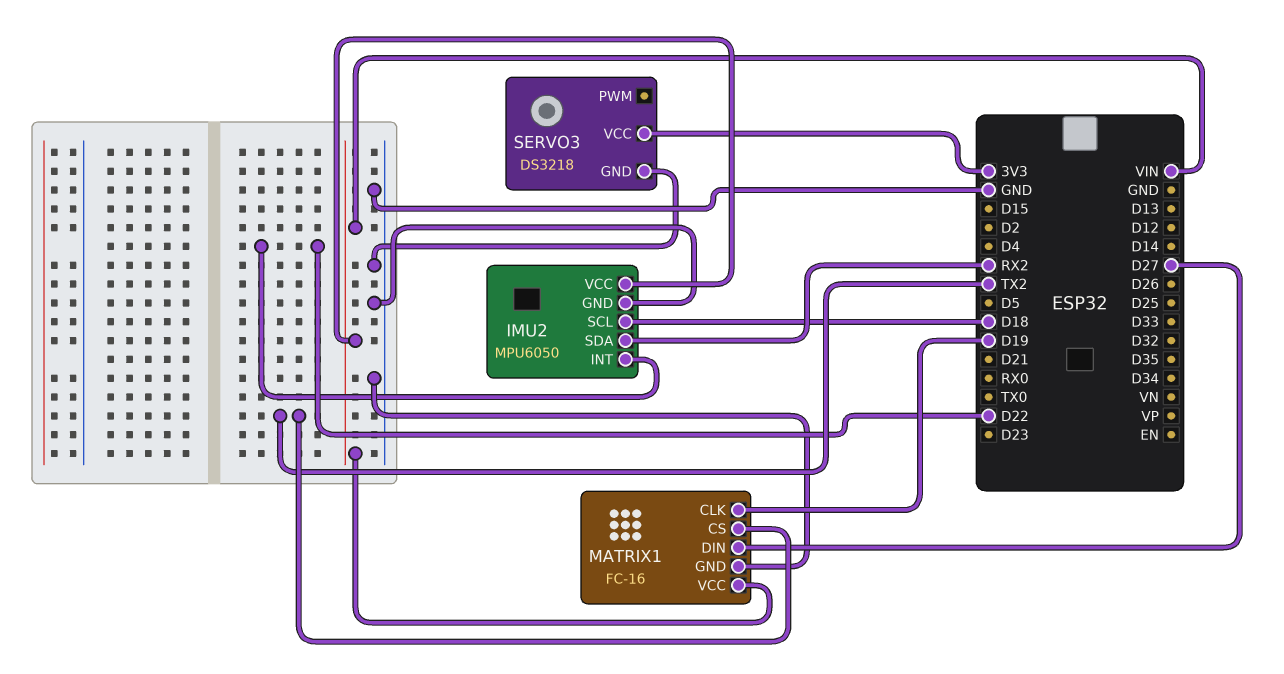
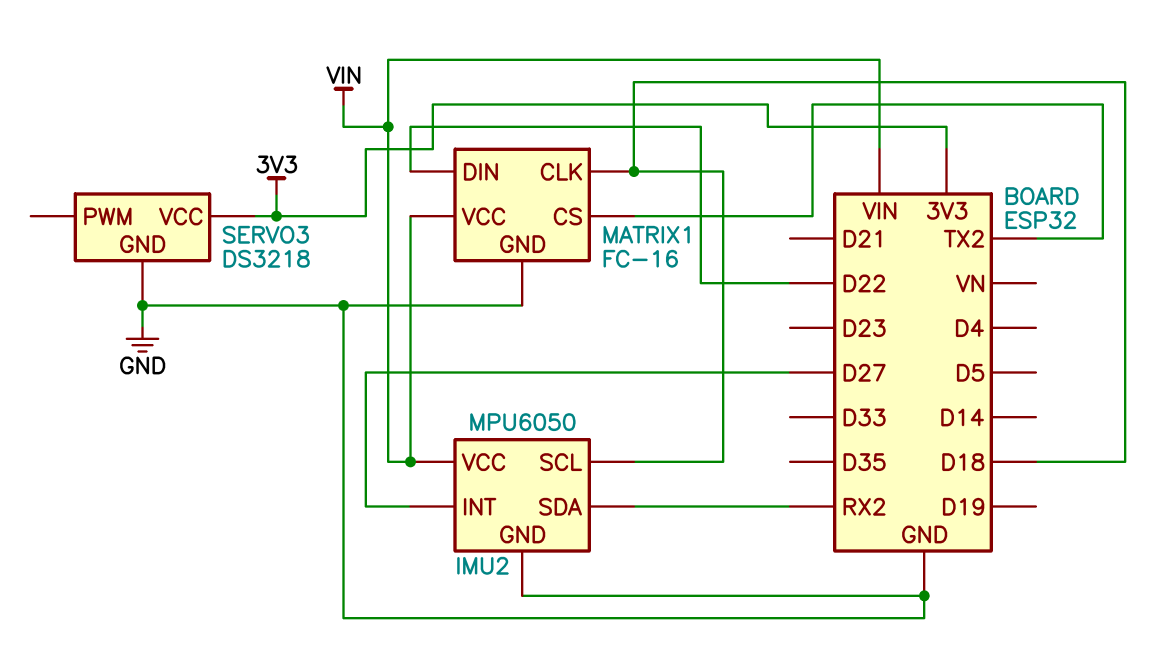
IMU2 pin INT: D22 -> D27
MATRIX1 pin CLK: D19 -> D18
MATRIX1 pin DIN: D27 -> D22

